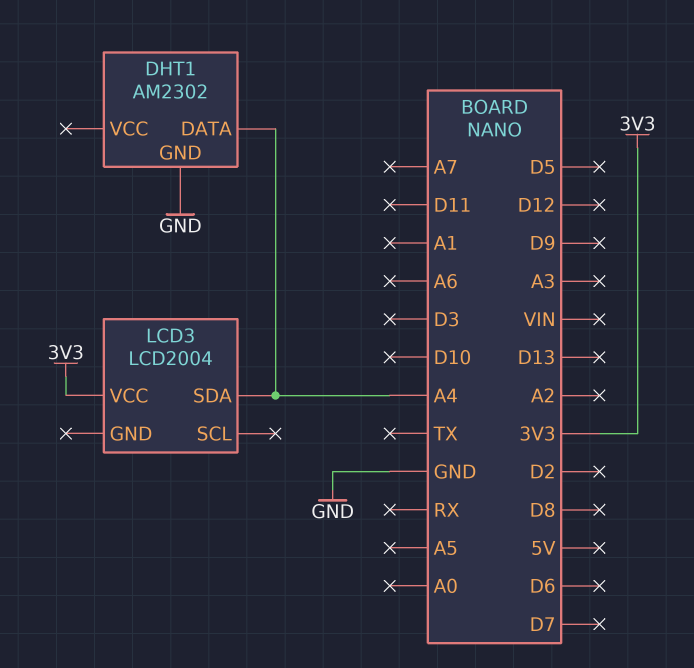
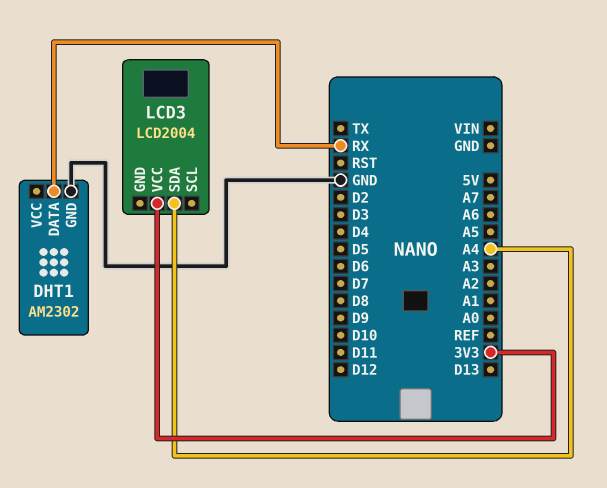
DHT1 pin DATA: A4 -> RX

